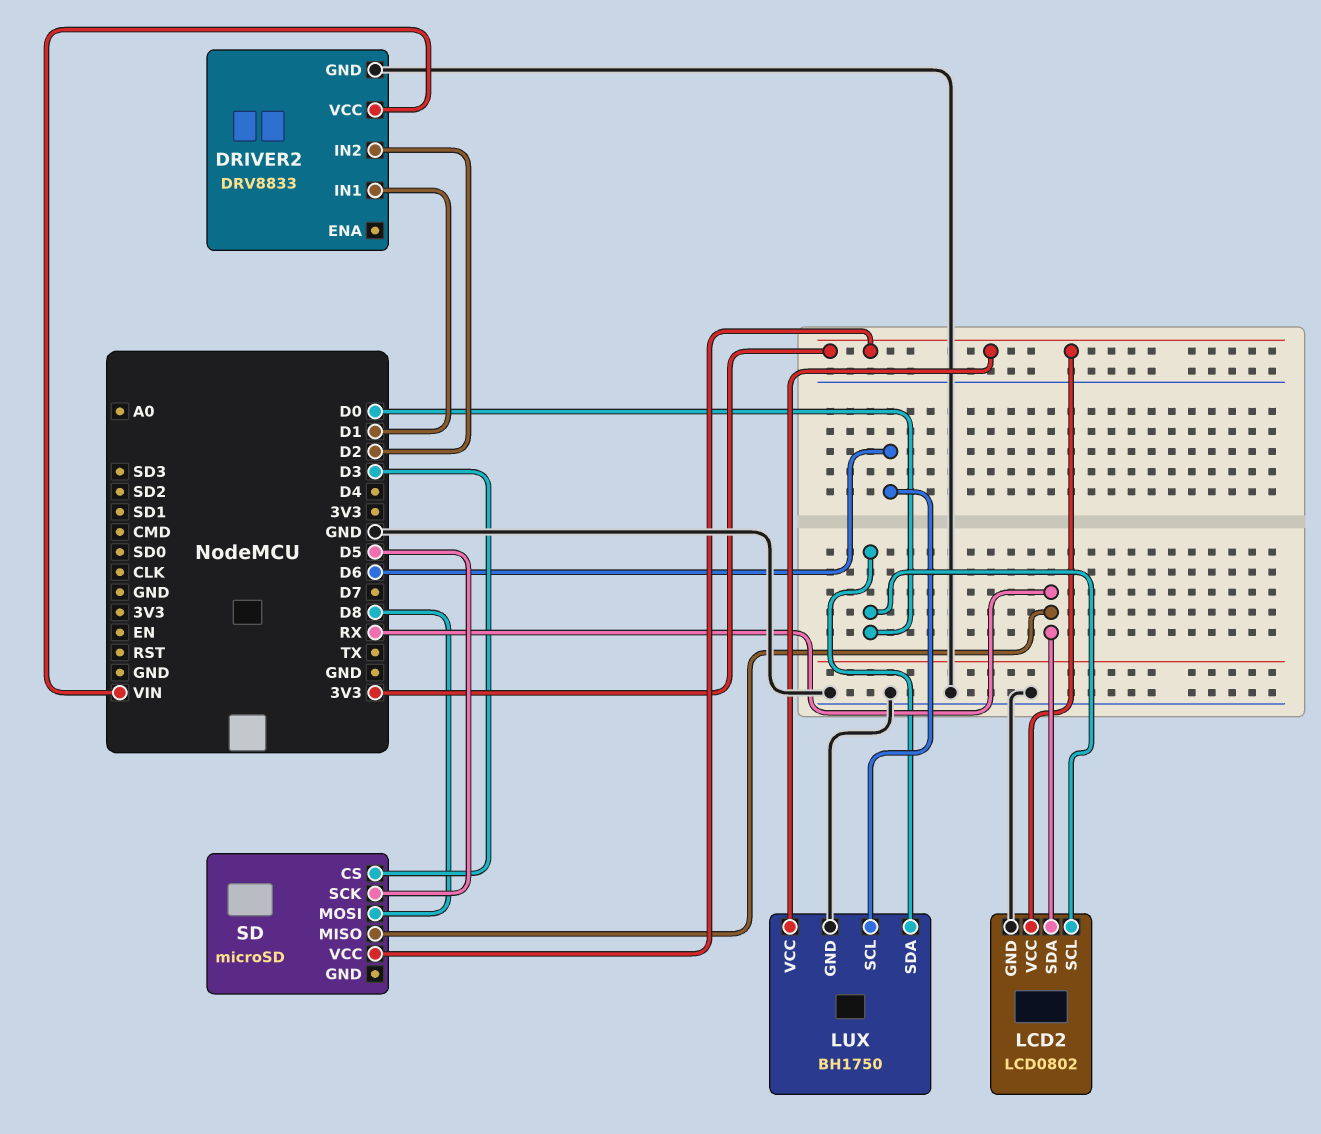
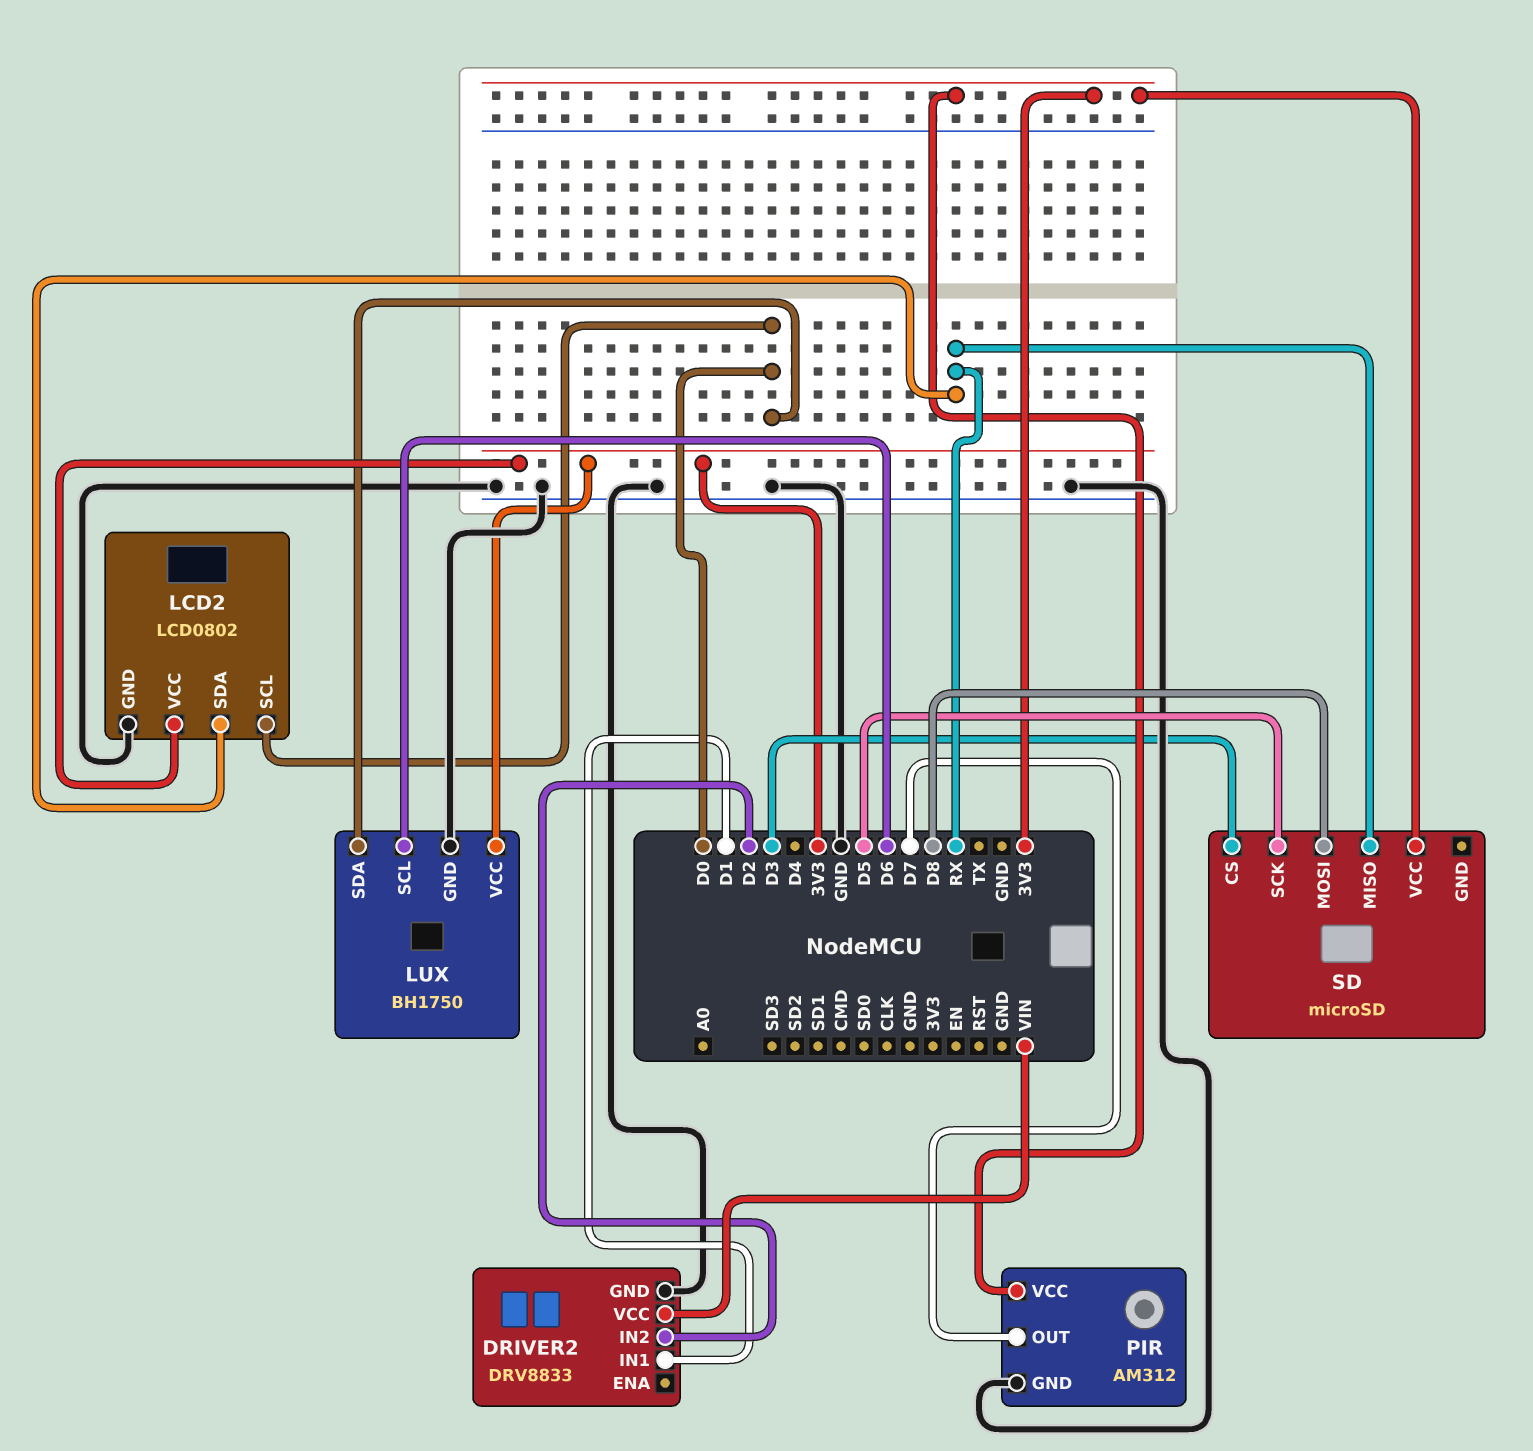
PIR: none -> AM312
PIR pin GND: none -> GND
PIR pin OUT: none -> D7
PIR pin VCC: none -> 3V3

